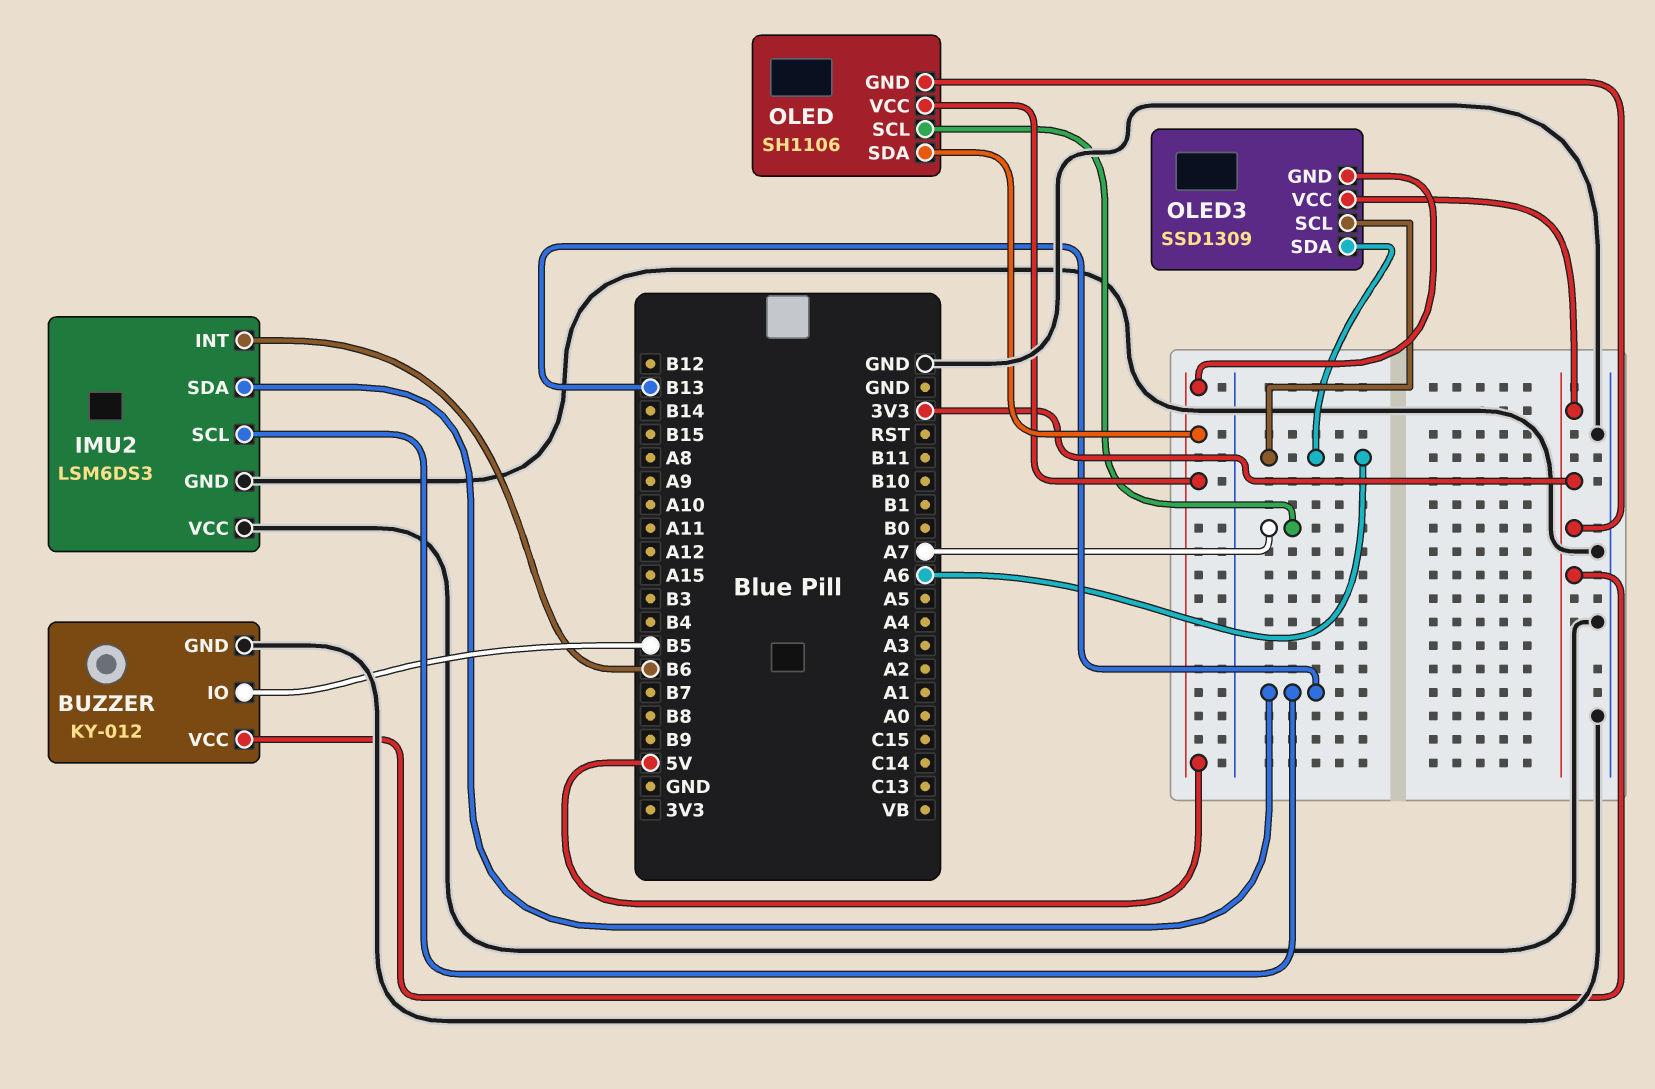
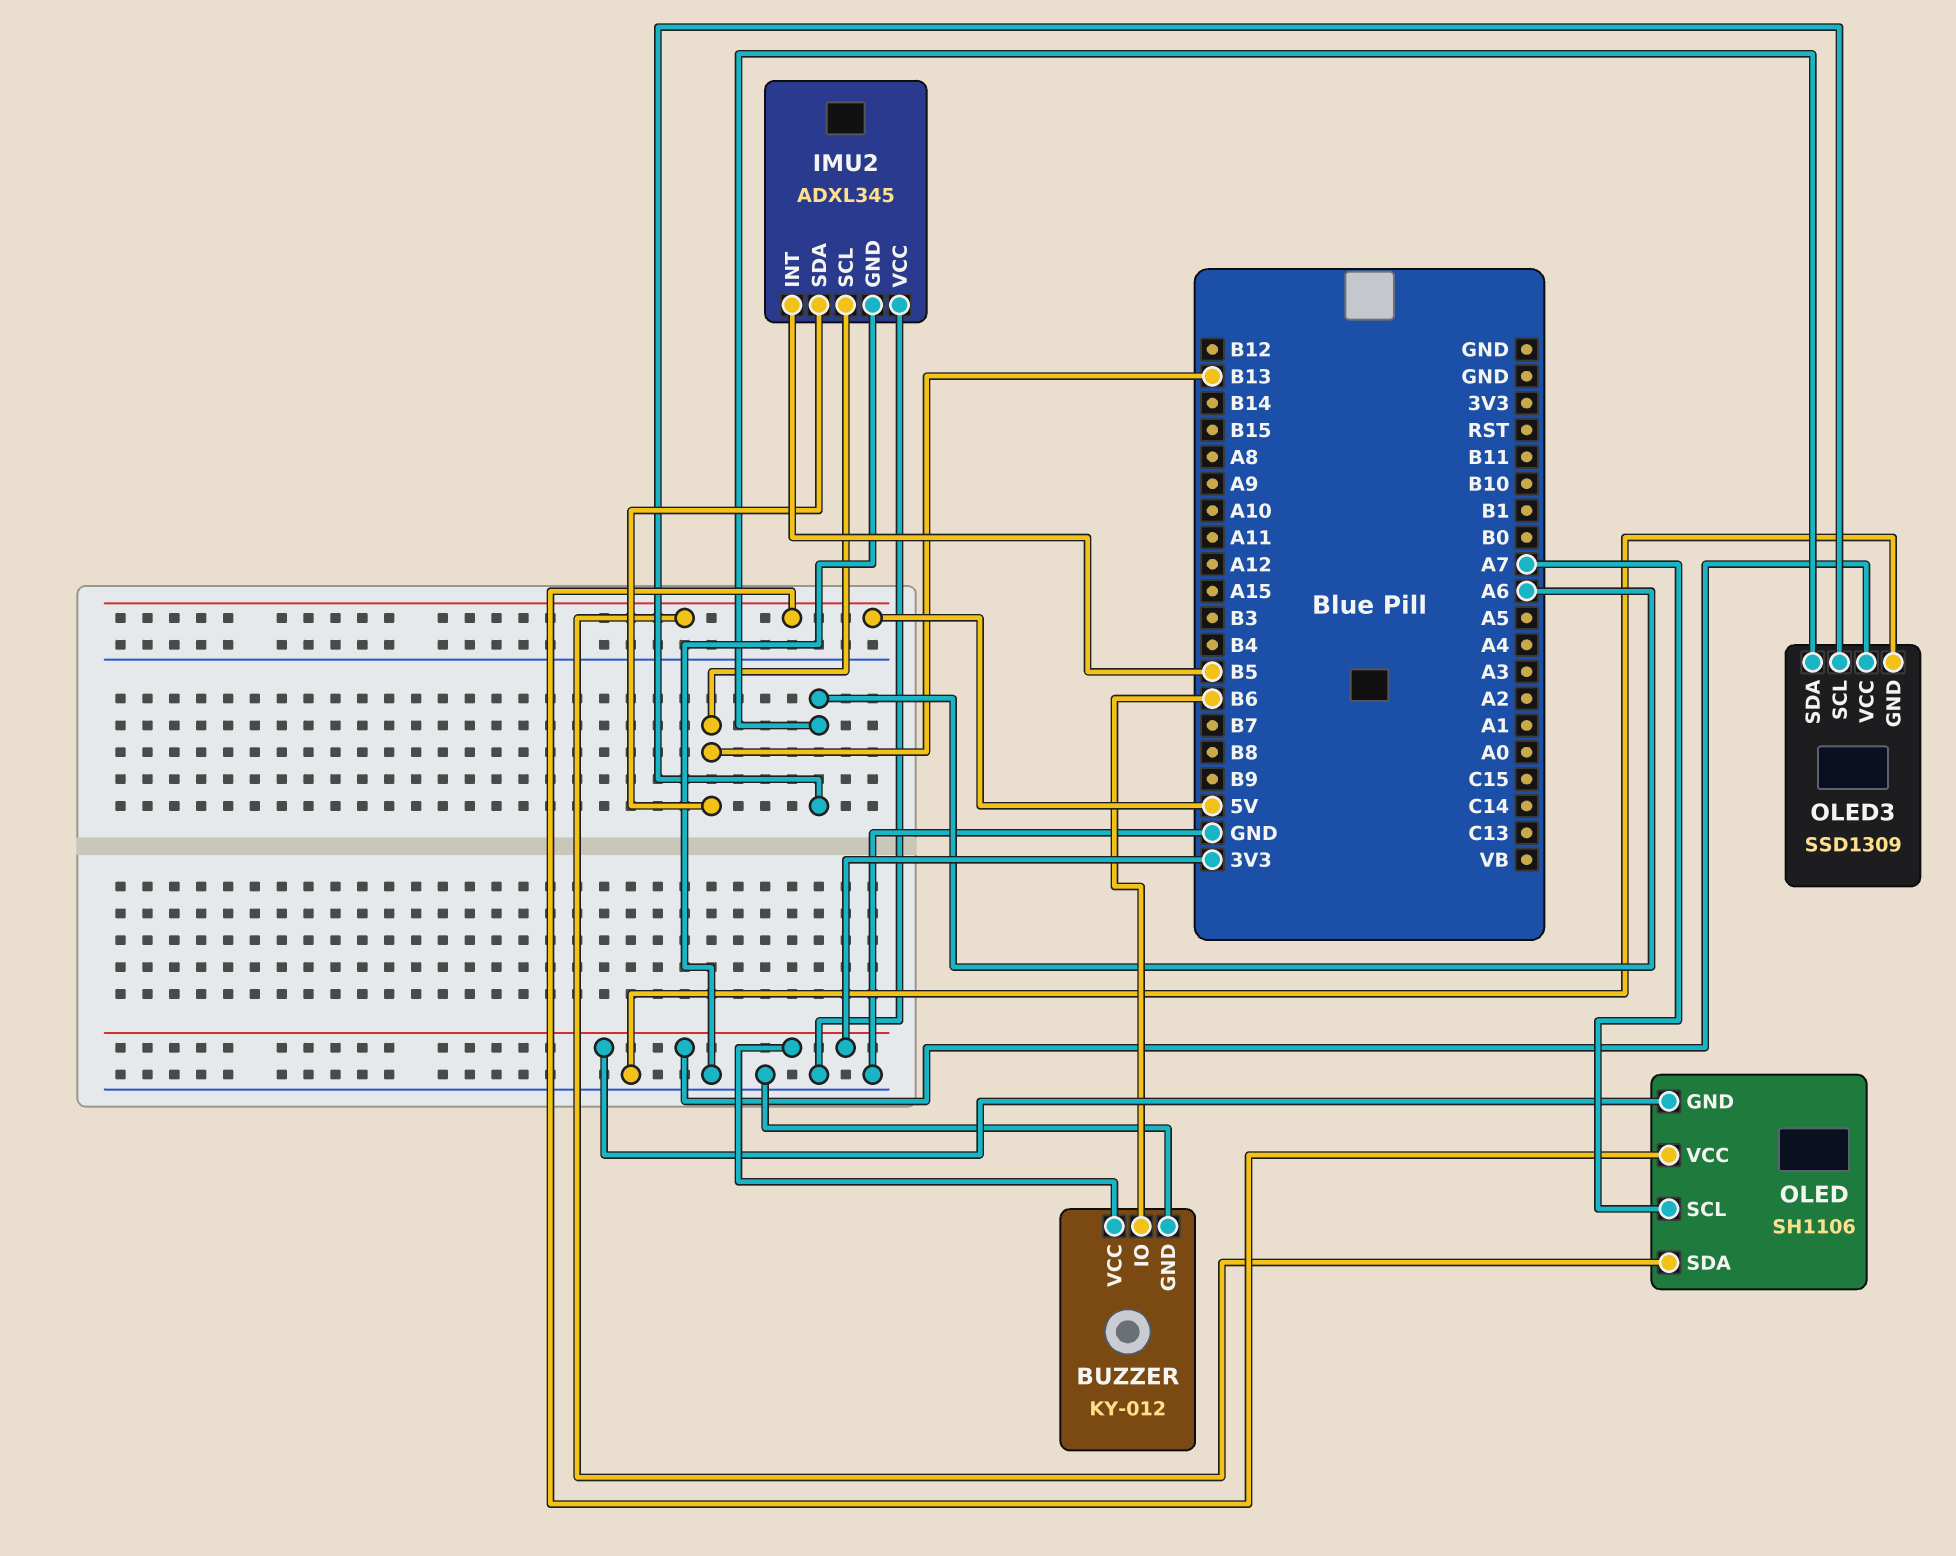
BUZZER pin IO: B5 -> B6
IMU2: LSM6DS3 -> ADXL345
IMU2 pin INT: B6 -> B5
OLED3 pin GND: 5V -> GND

